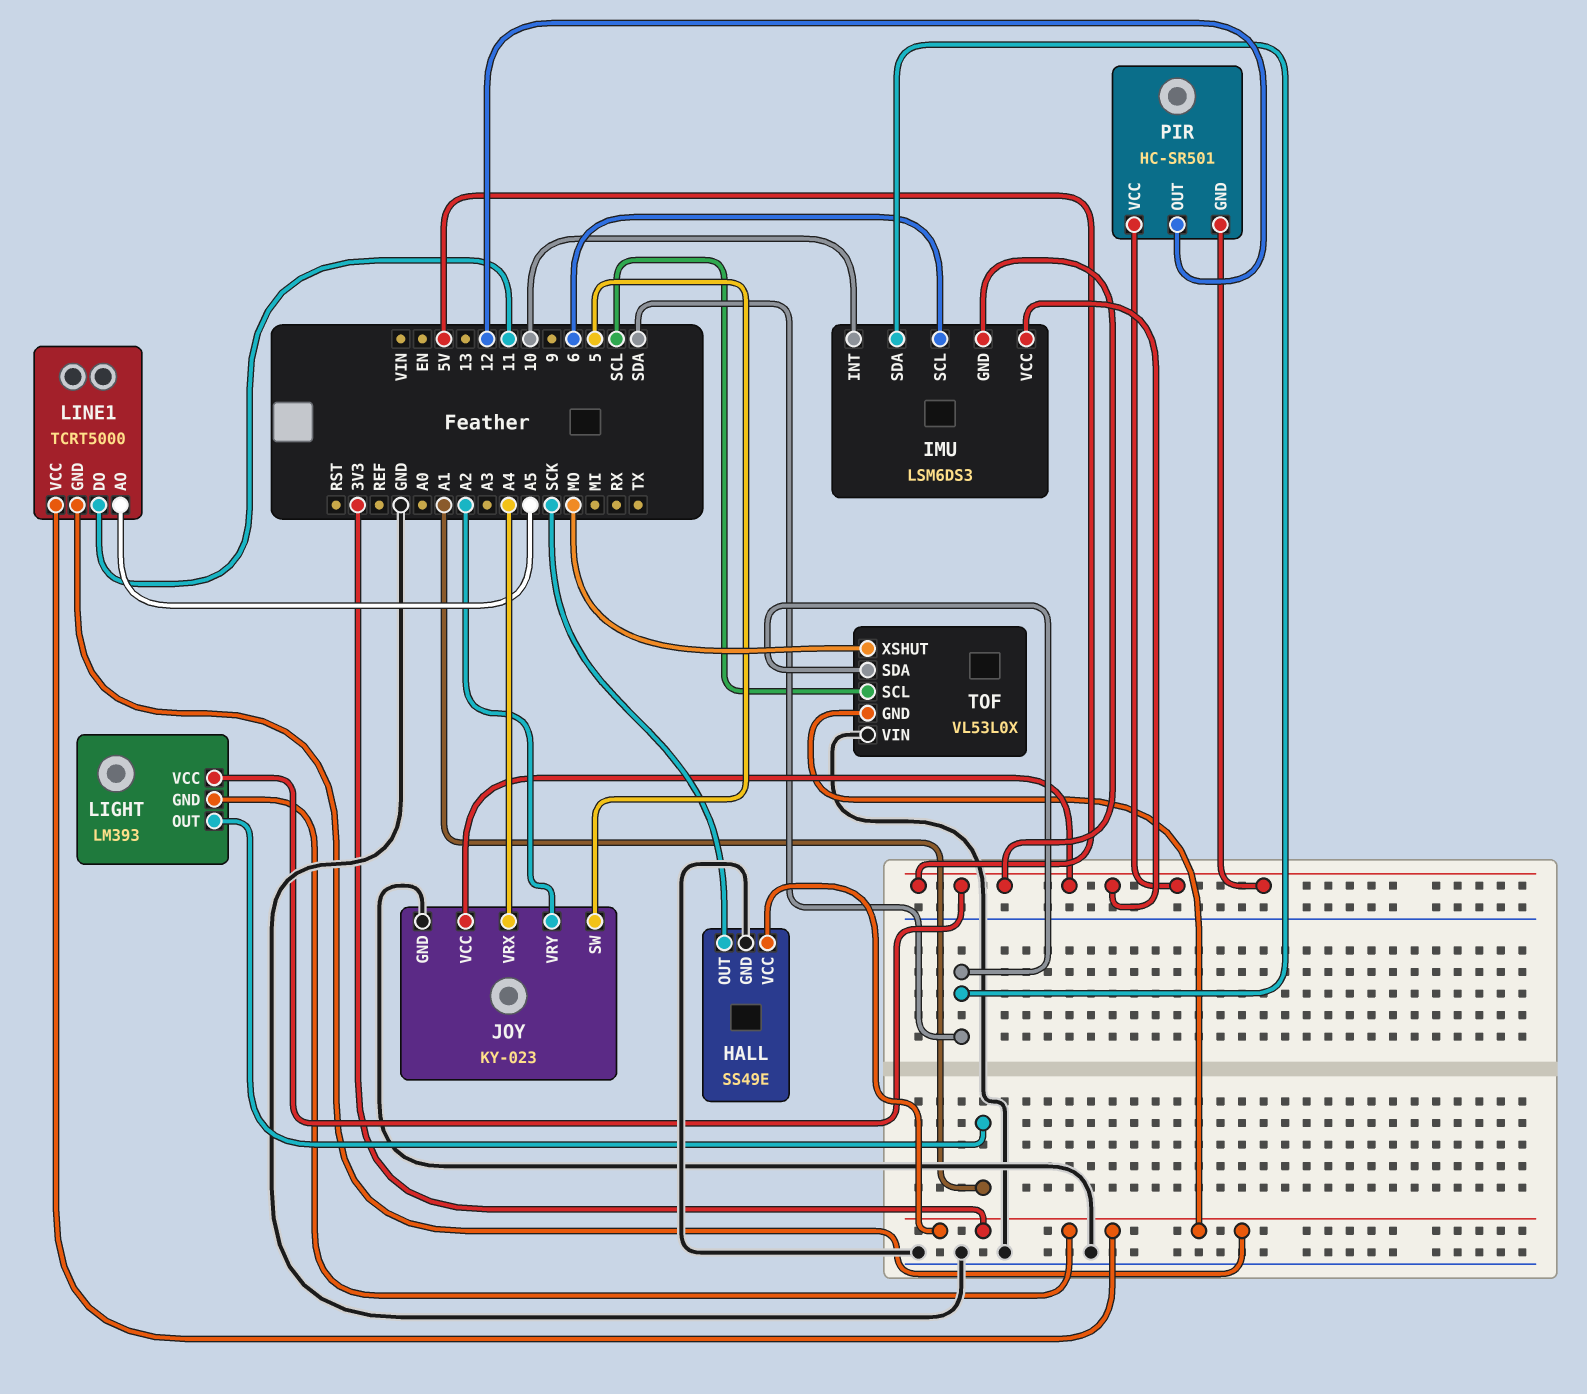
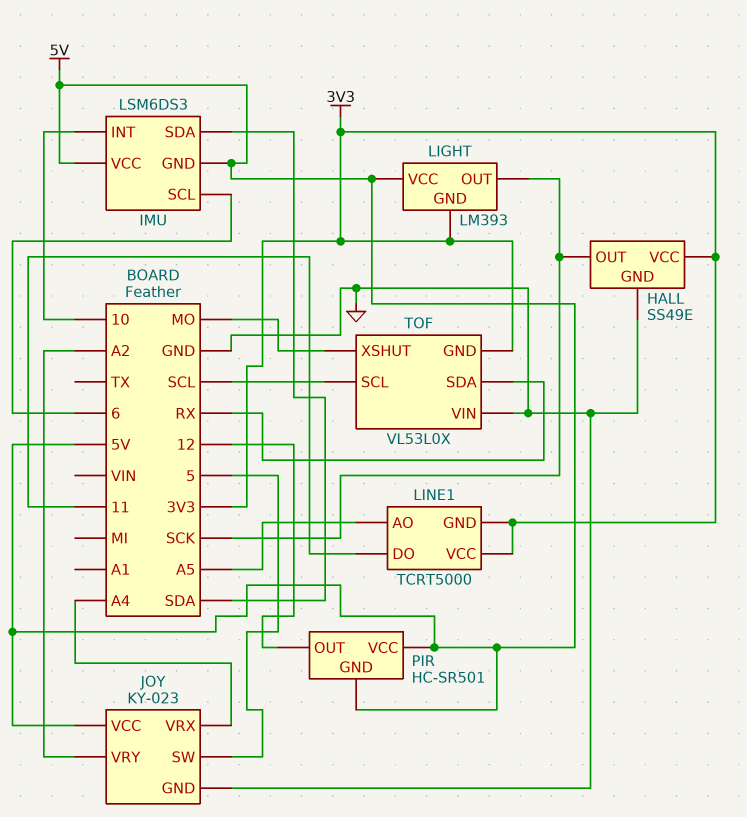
LIGHT pin OUT: A1 -> SCK
TOF pin SDA: SDA -> RX

